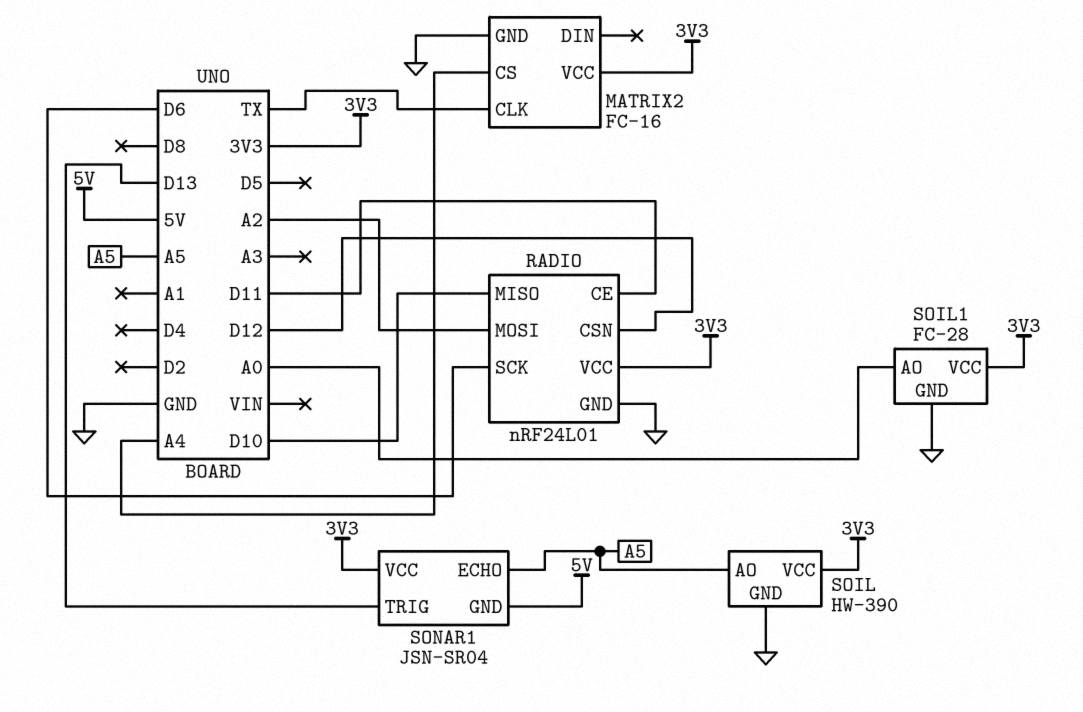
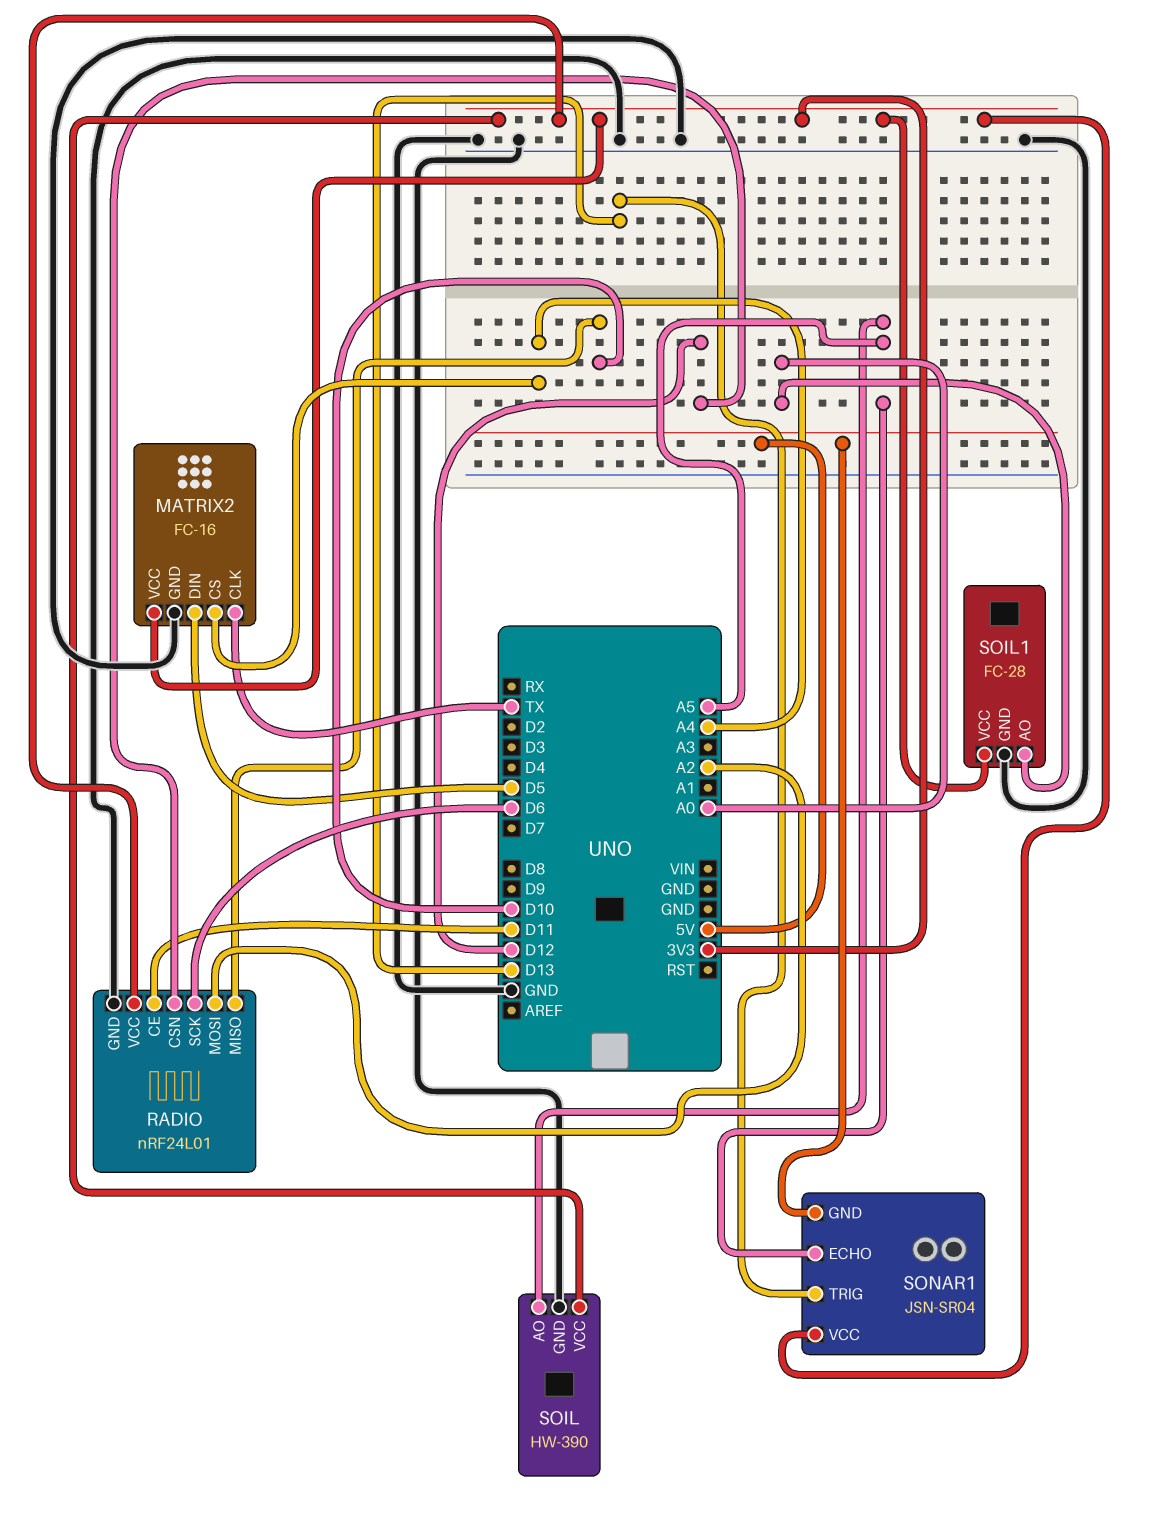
MATRIX2 pin DIN: none -> D5

